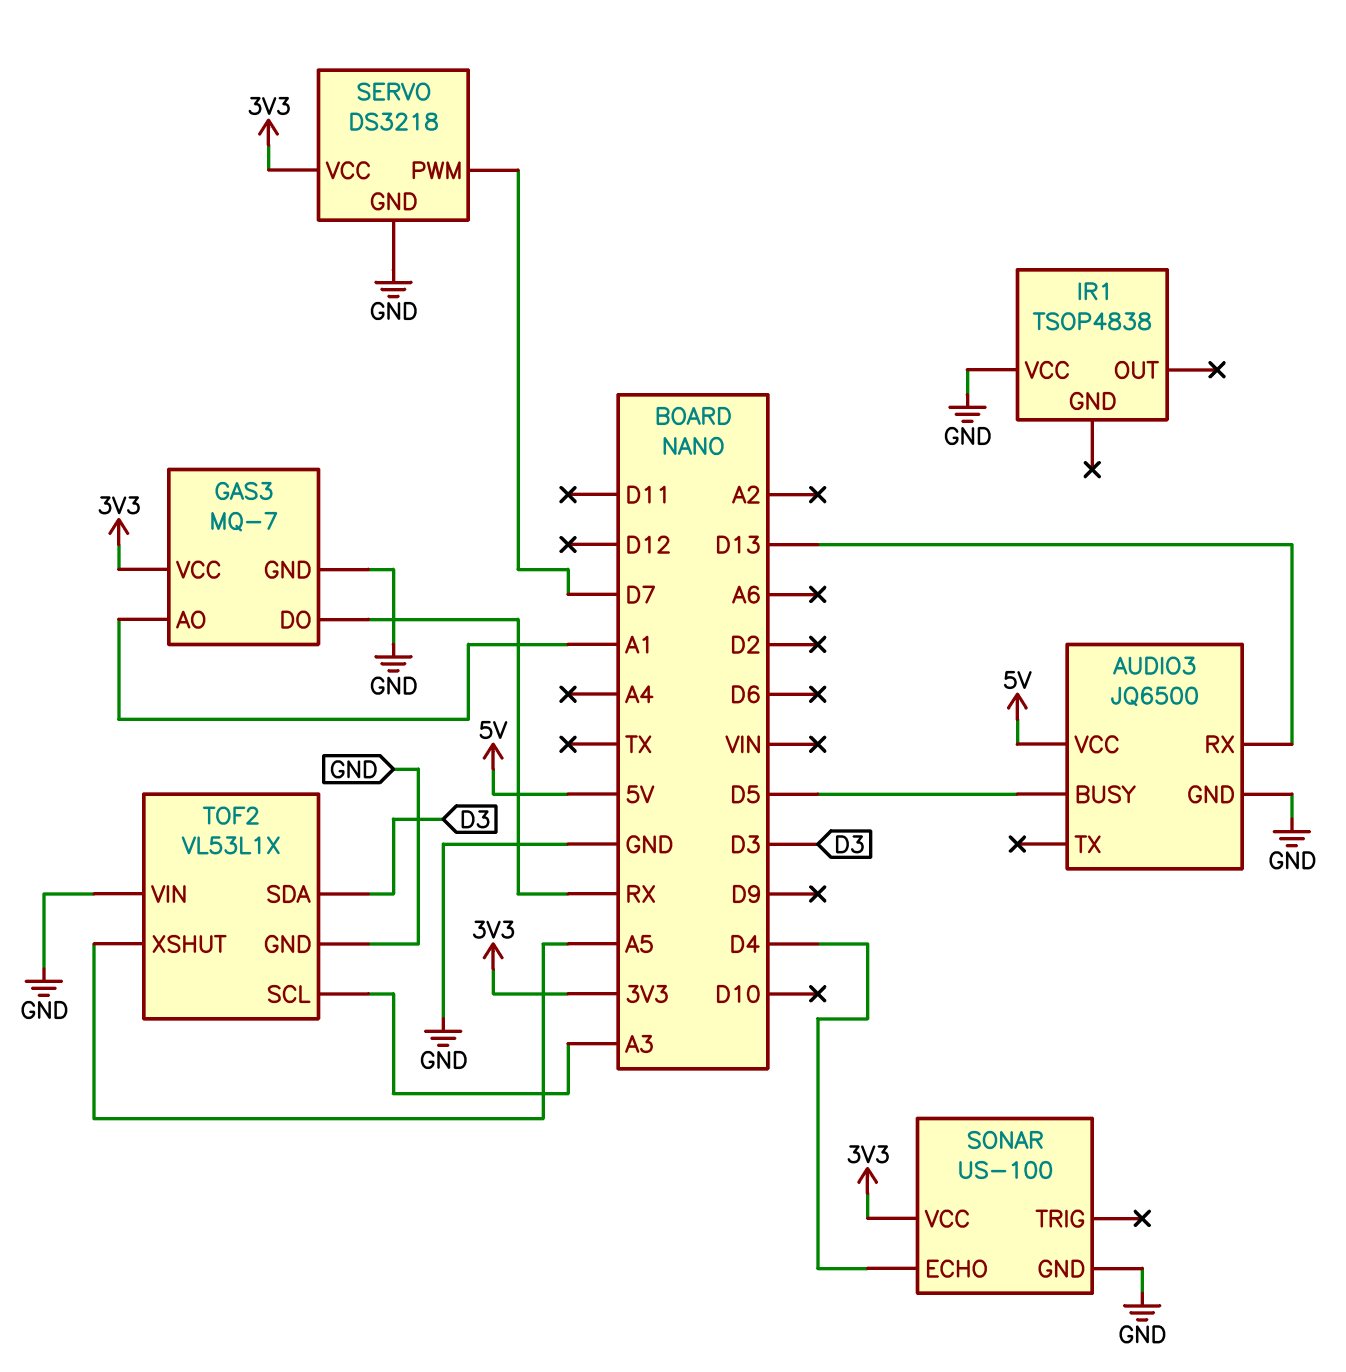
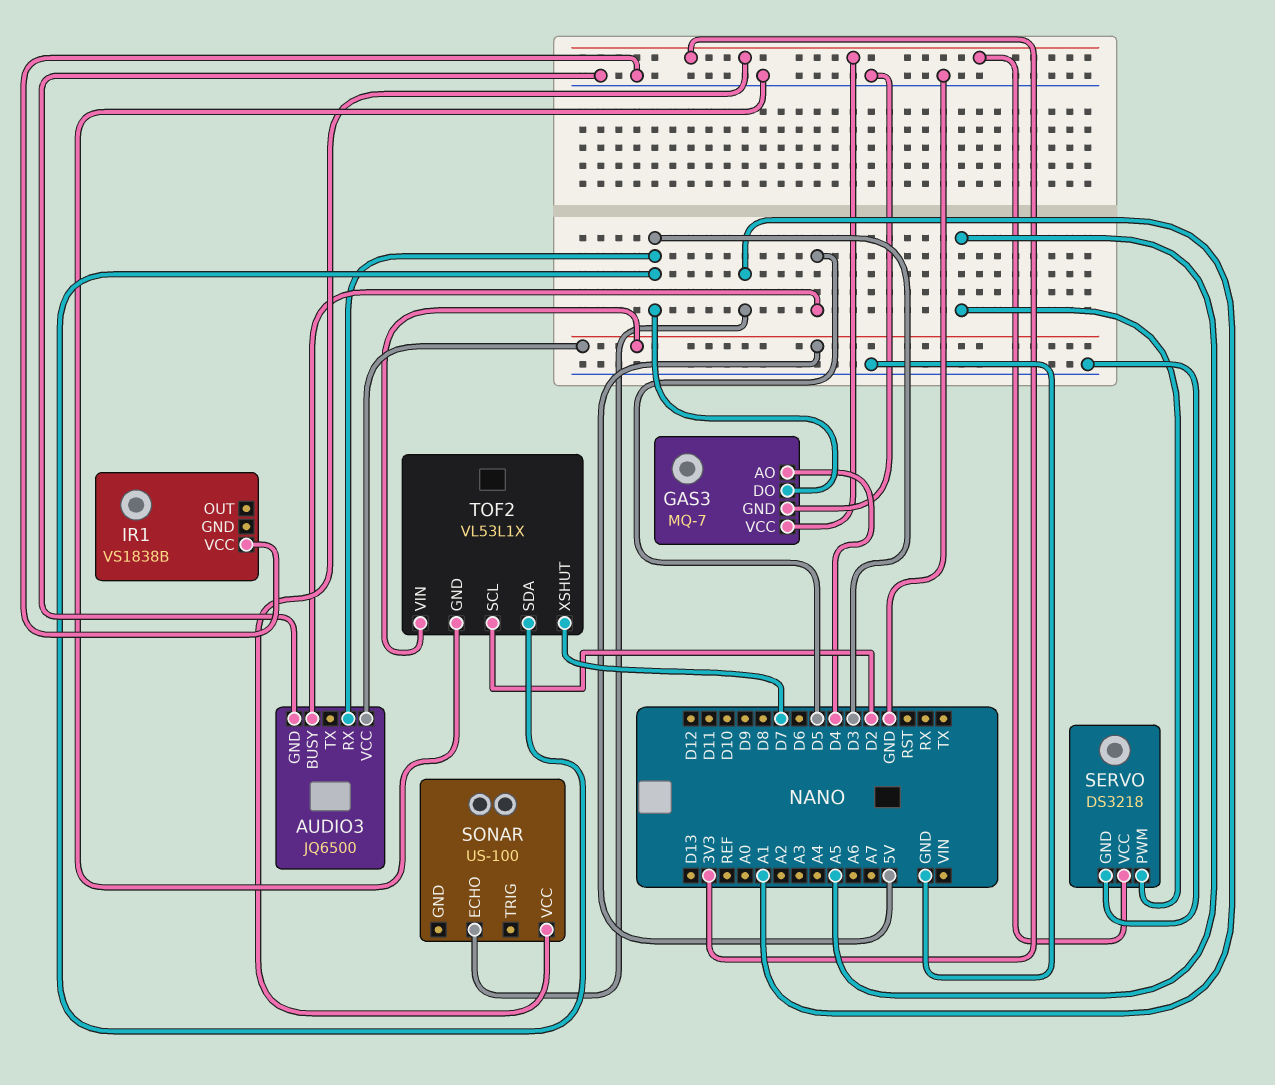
AUDIO3 pin RX: D13 -> D3
GAS3 pin AO: A1 -> D4
GAS3 pin DO: RX -> D3
IR1: TSOP4838 -> VS1838B
SERVO pin PWM: D7 -> A5
SONAR pin ECHO: D4 -> A1
SONAR pin GND: GND -> none
TOF2 pin SCL: A3 -> D2
TOF2 pin VIN: GND -> 5V
TOF2 pin XSHUT: A5 -> D7

